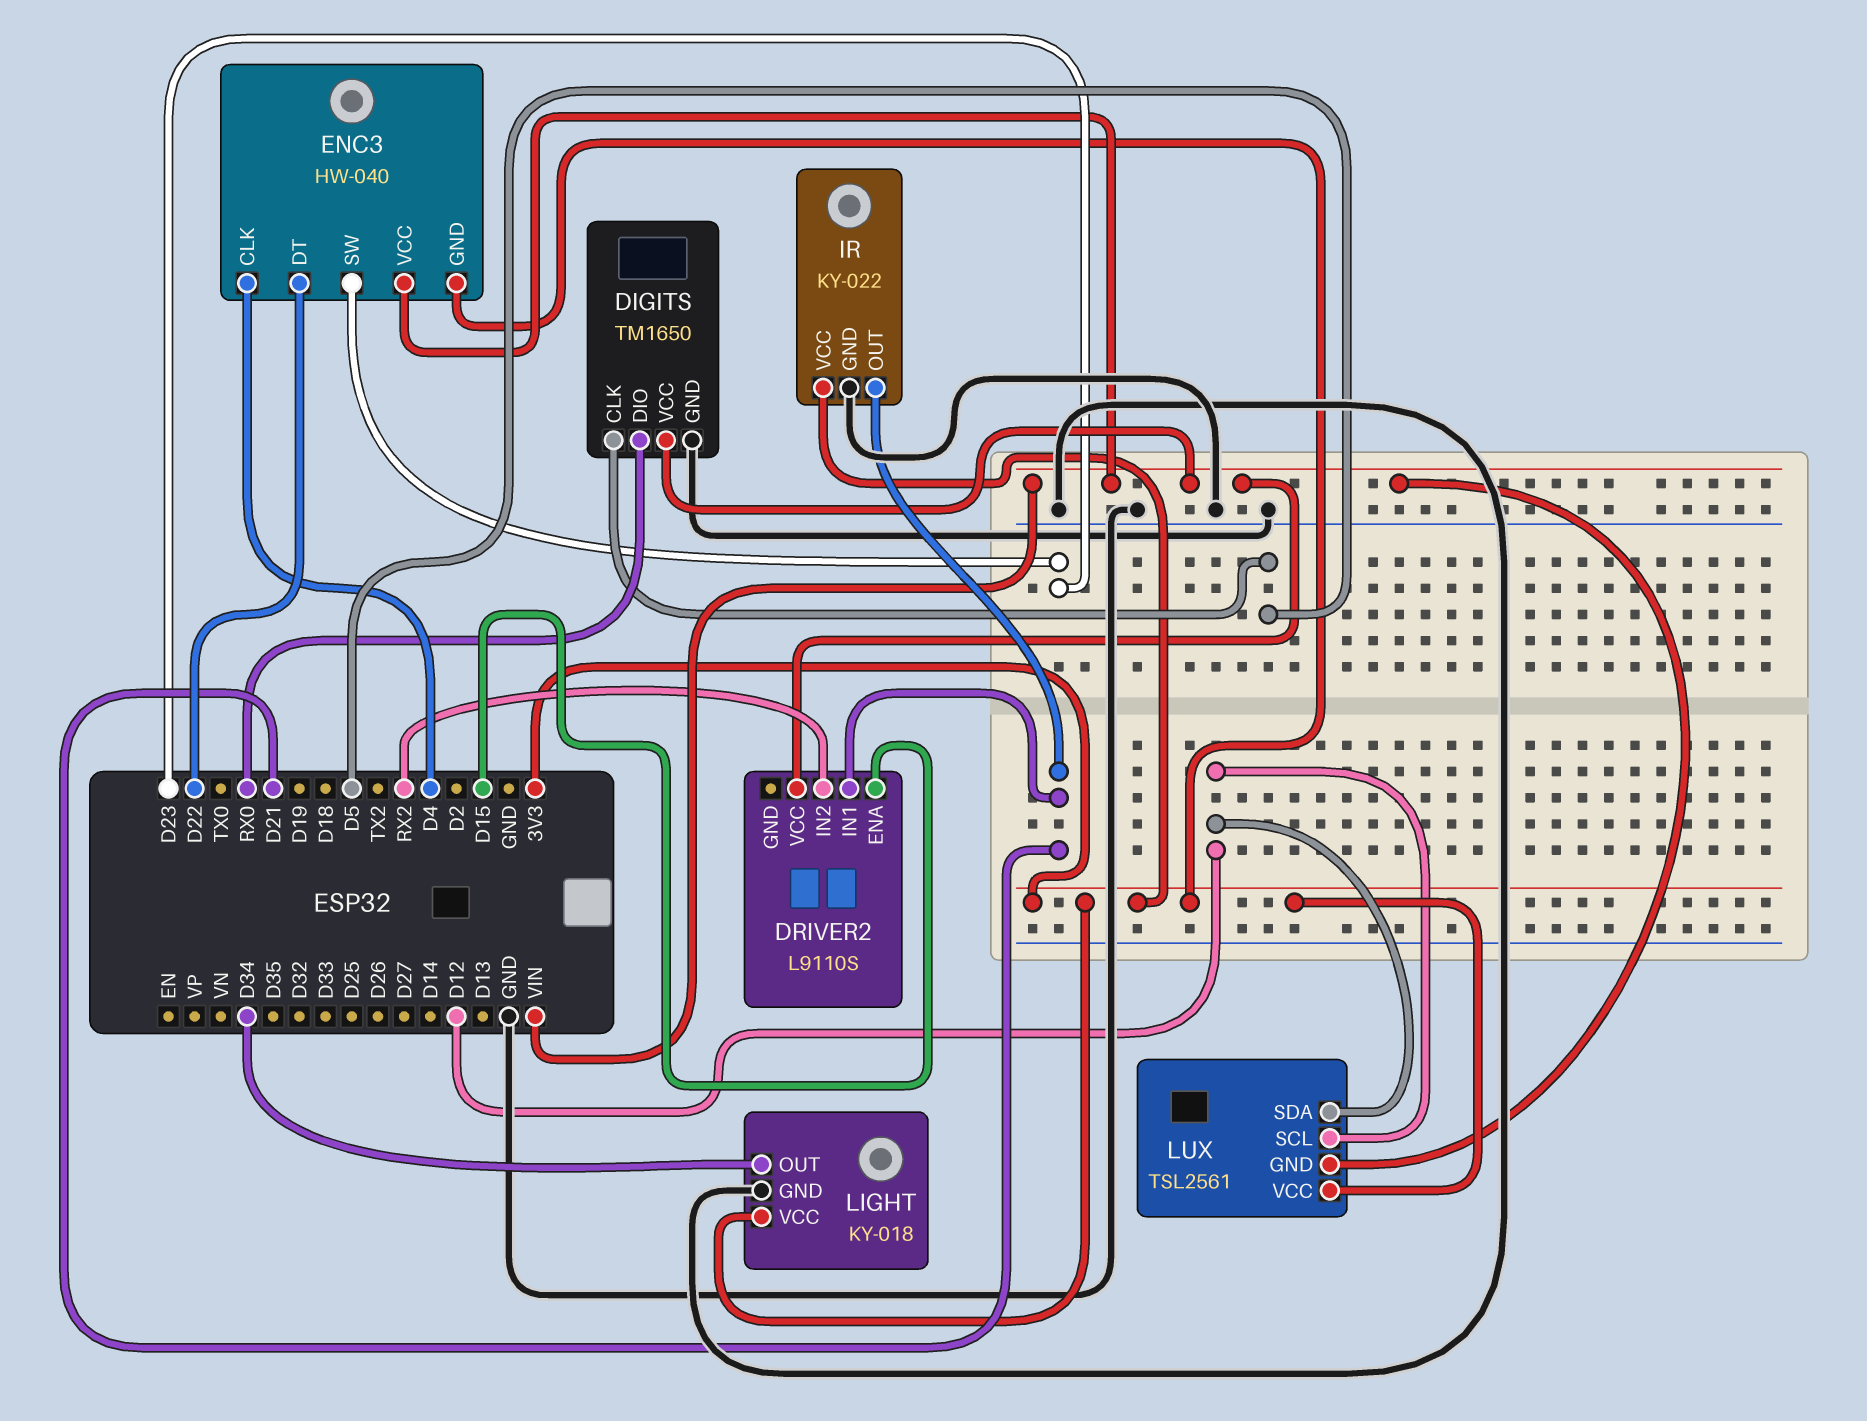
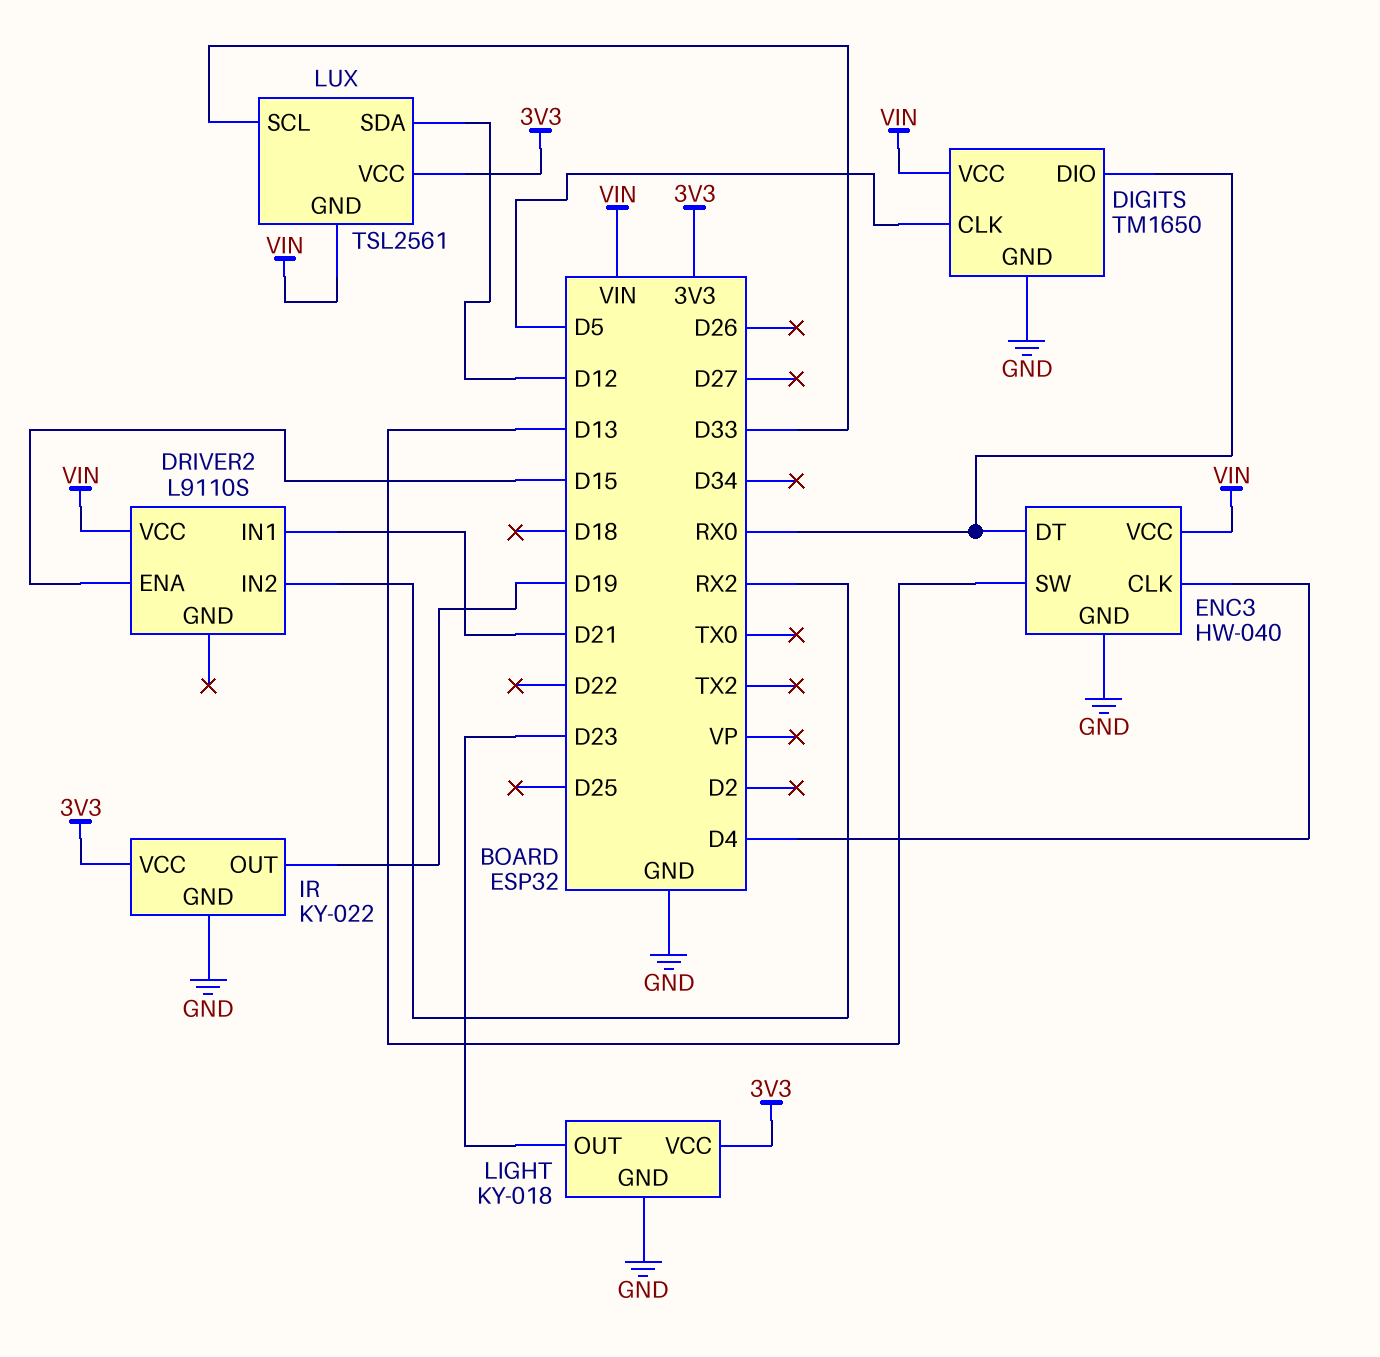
ENC3 pin DT: D22 -> RX0
ENC3 pin GND: 3V3 -> GND
ENC3 pin SW: D23 -> D13
IR pin OUT: D21 -> D19
LIGHT pin OUT: D34 -> D23
LUX pin SCL: D12 -> D33

